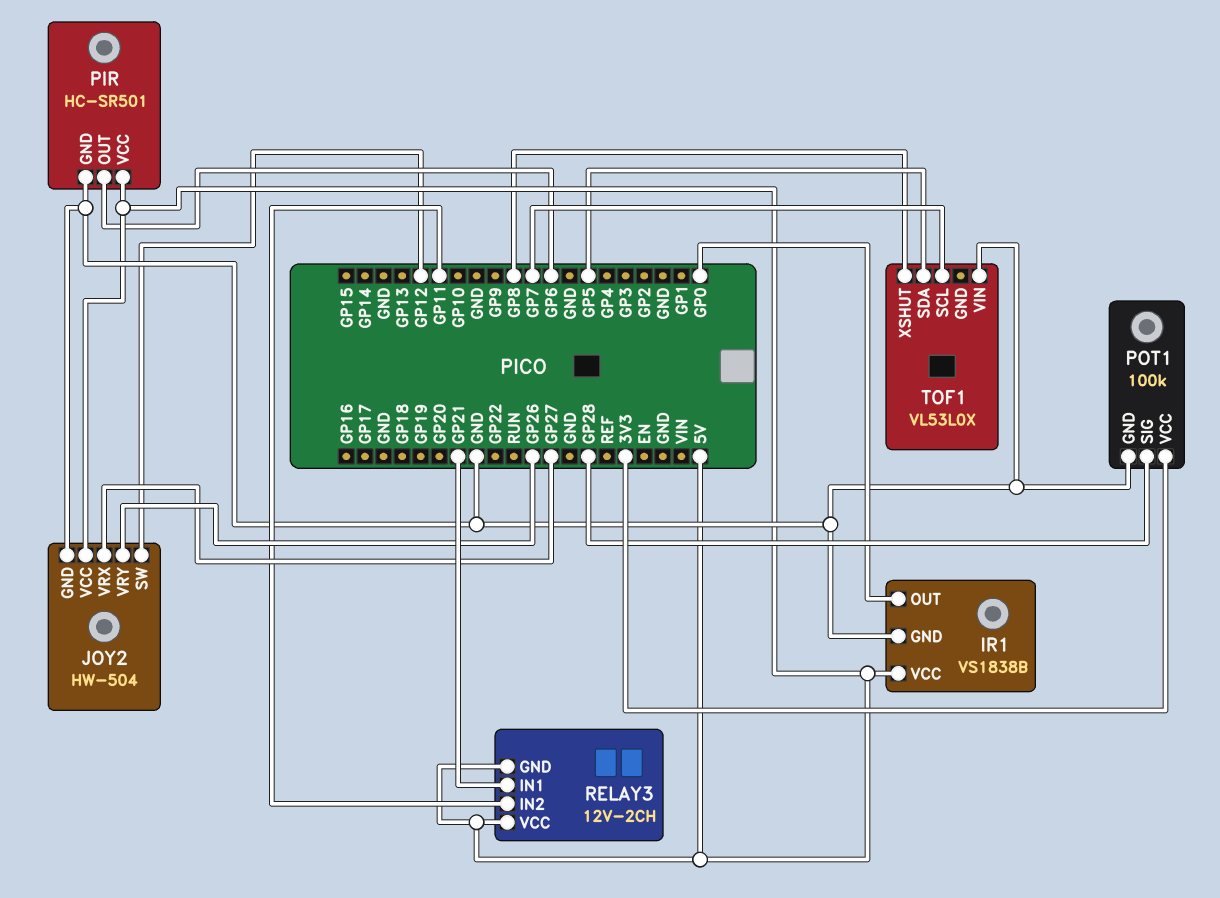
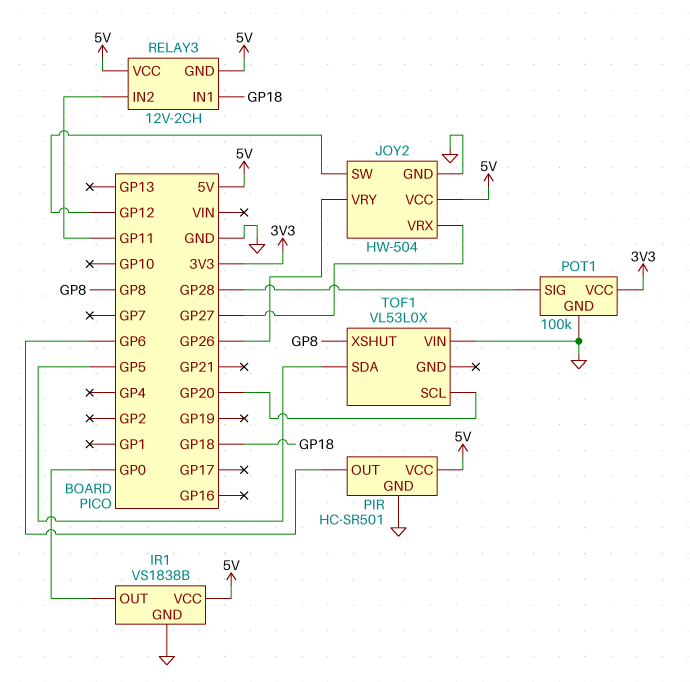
RELAY3 pin IN1: GP21 -> GP18
TOF1 pin SCL: GP7 -> GP20

